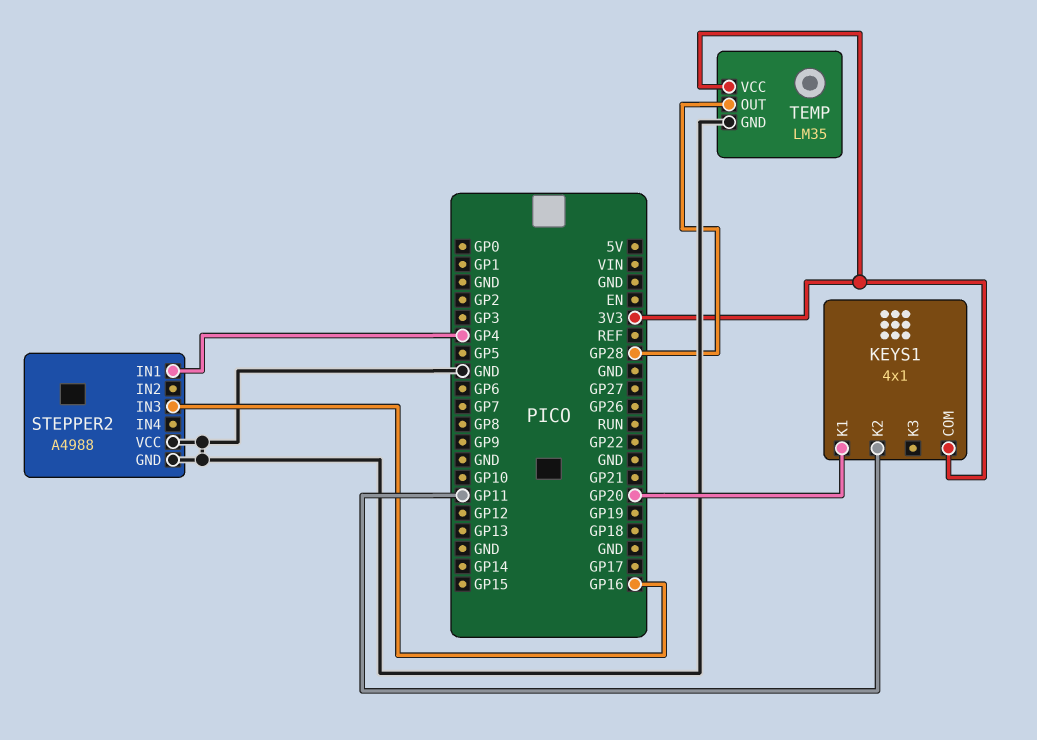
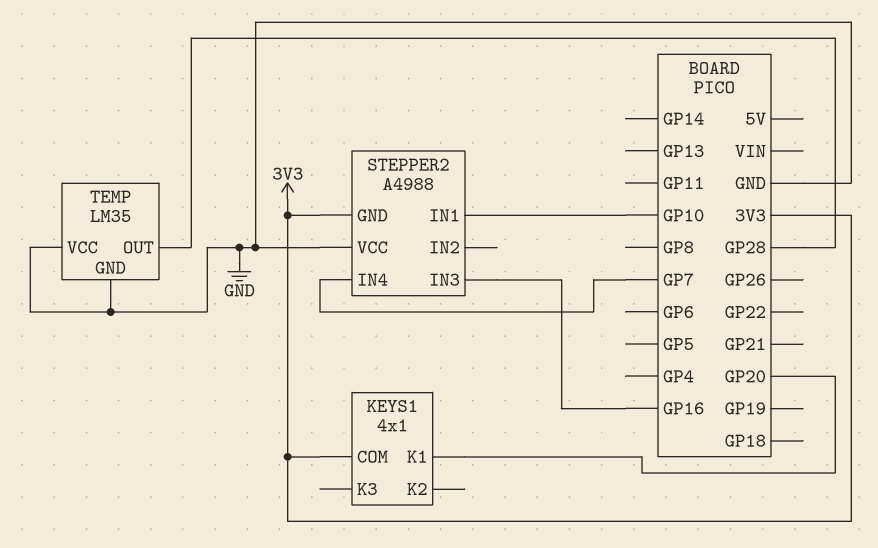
KEYS1 pin K2: GP11 -> none
STEPPER2 pin GND: GND -> 3V3
STEPPER2 pin IN1: GP4 -> GP10
STEPPER2 pin IN4: none -> GP7
TEMP pin VCC: 3V3 -> GND

